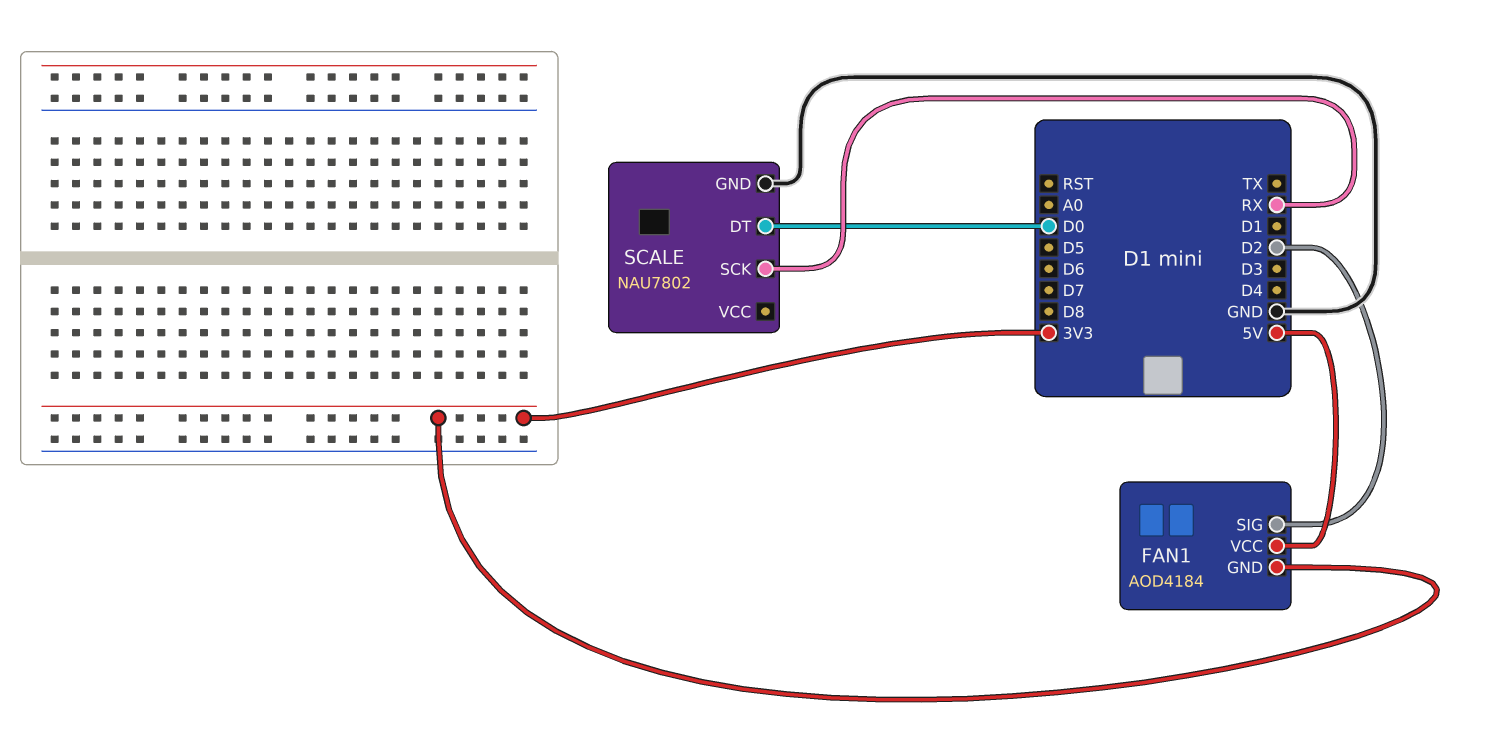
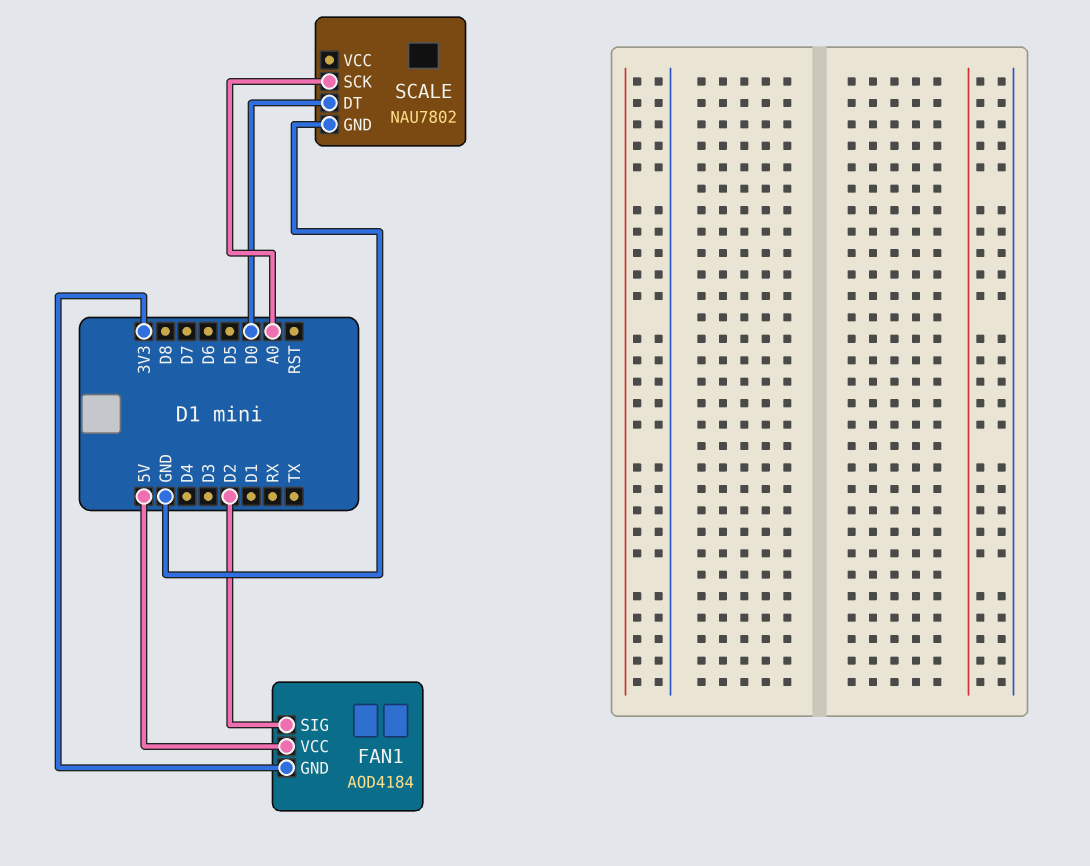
SCALE pin SCK: RX -> A0

